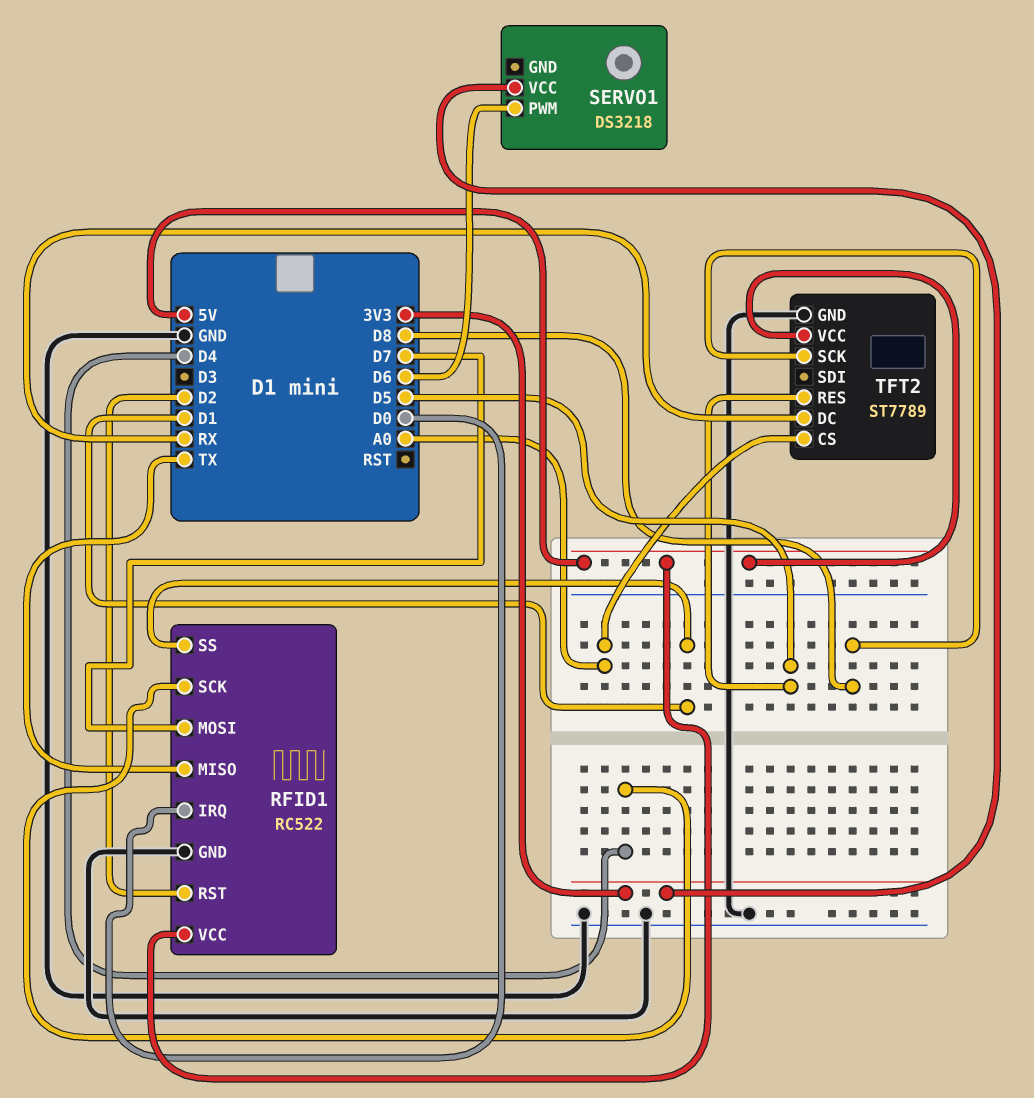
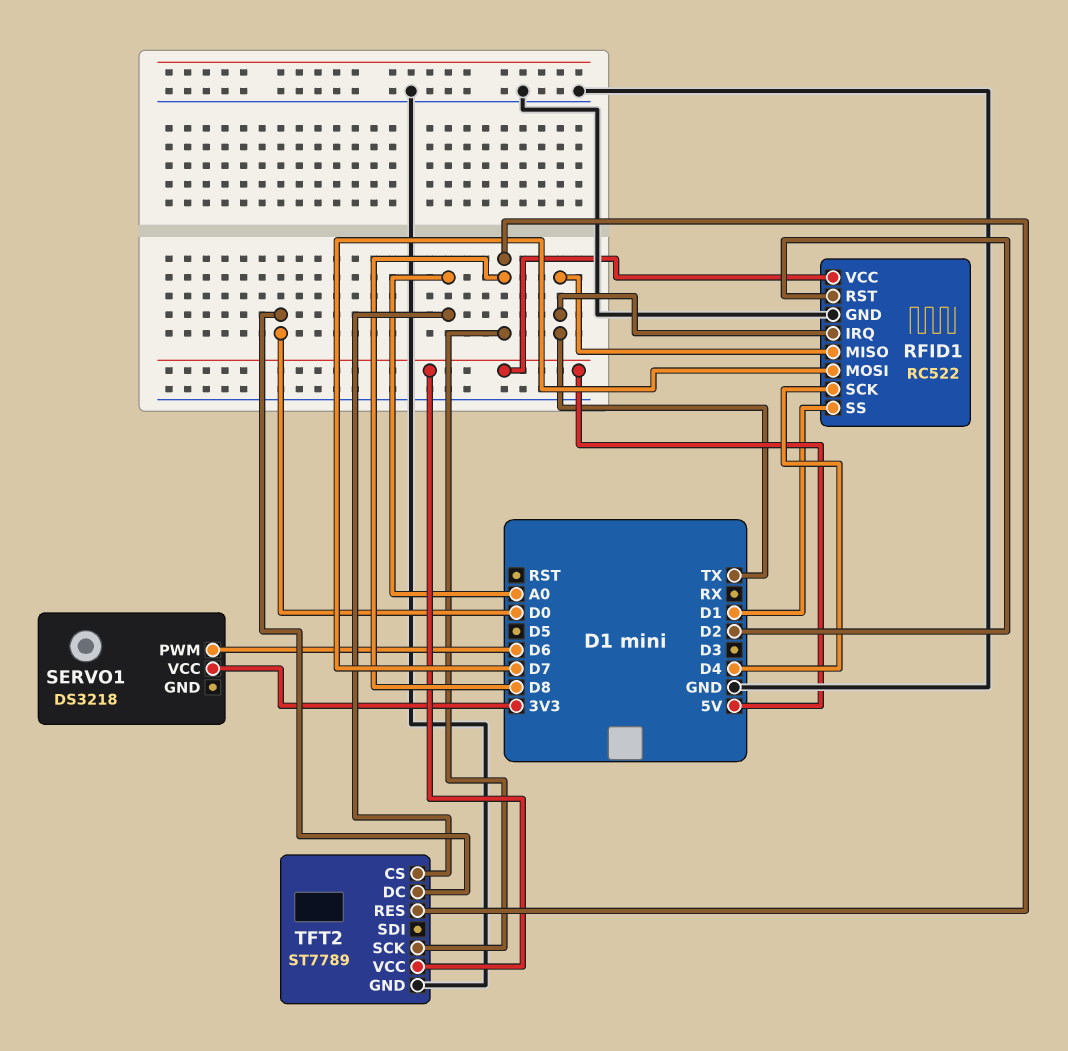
RFID1 pin IRQ: D0 -> TX
TFT2 pin DC: RX -> D0
TFT2 pin RES: D5 -> D8

